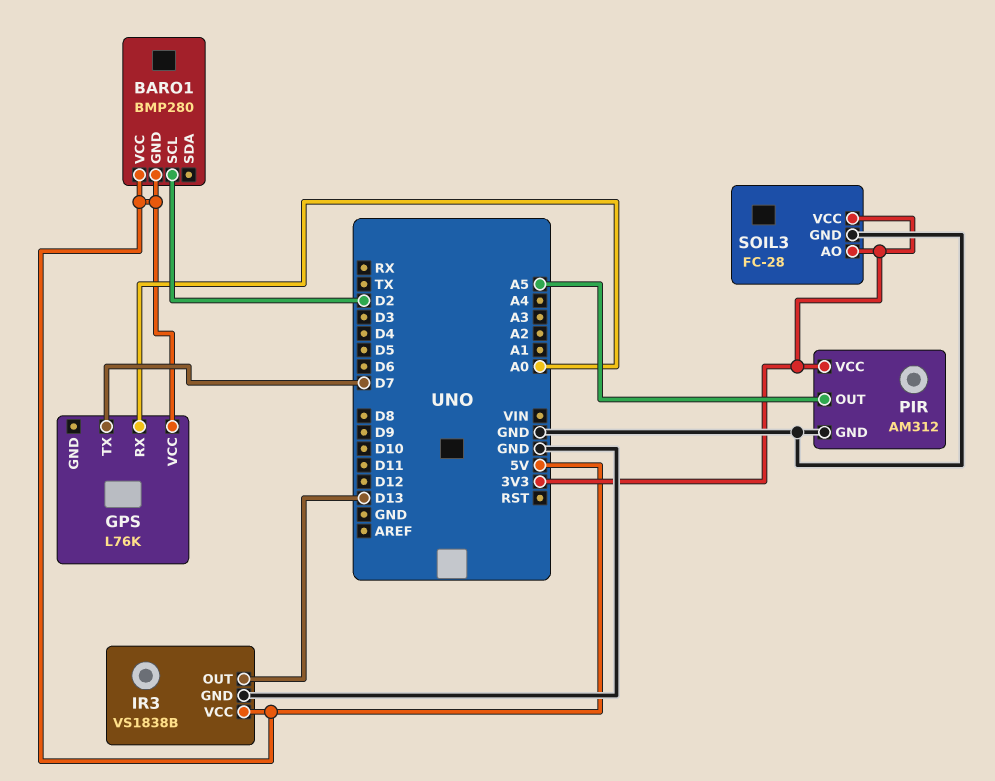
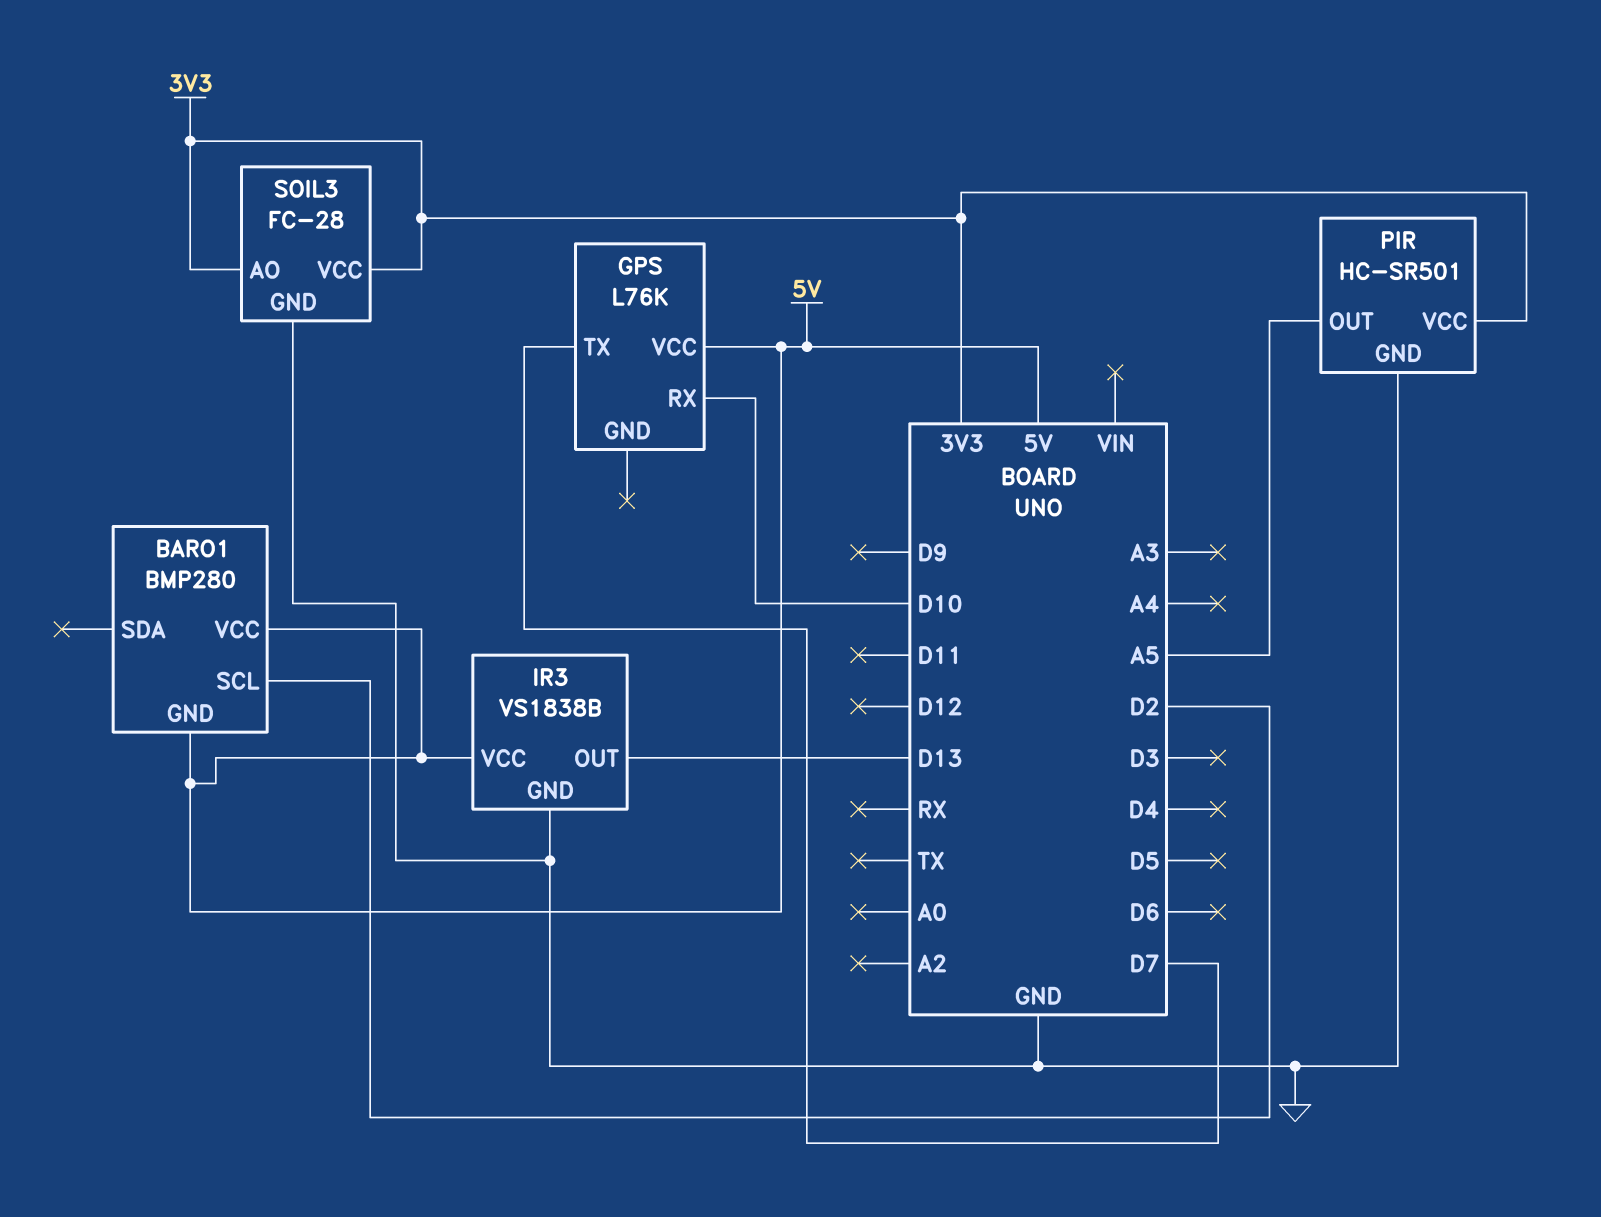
GPS pin RX: A0 -> D10
PIR: AM312 -> HC-SR501

